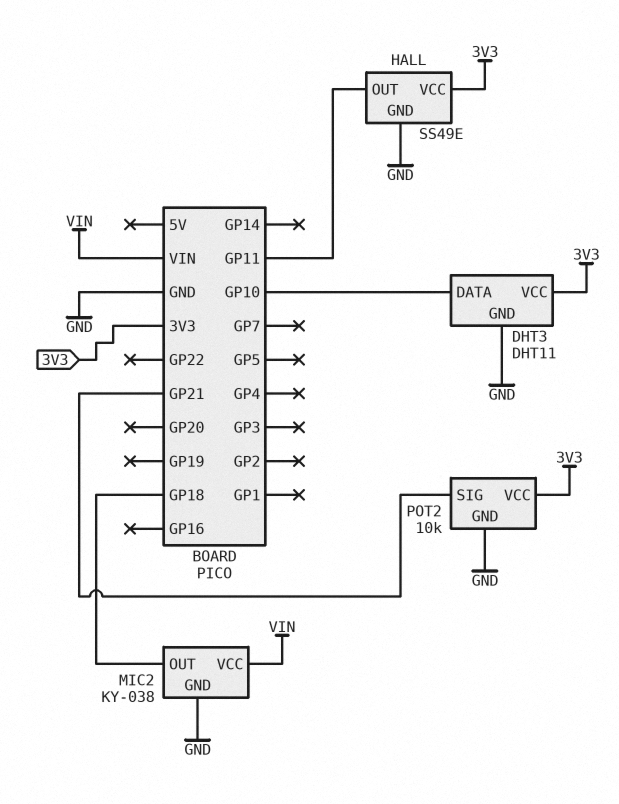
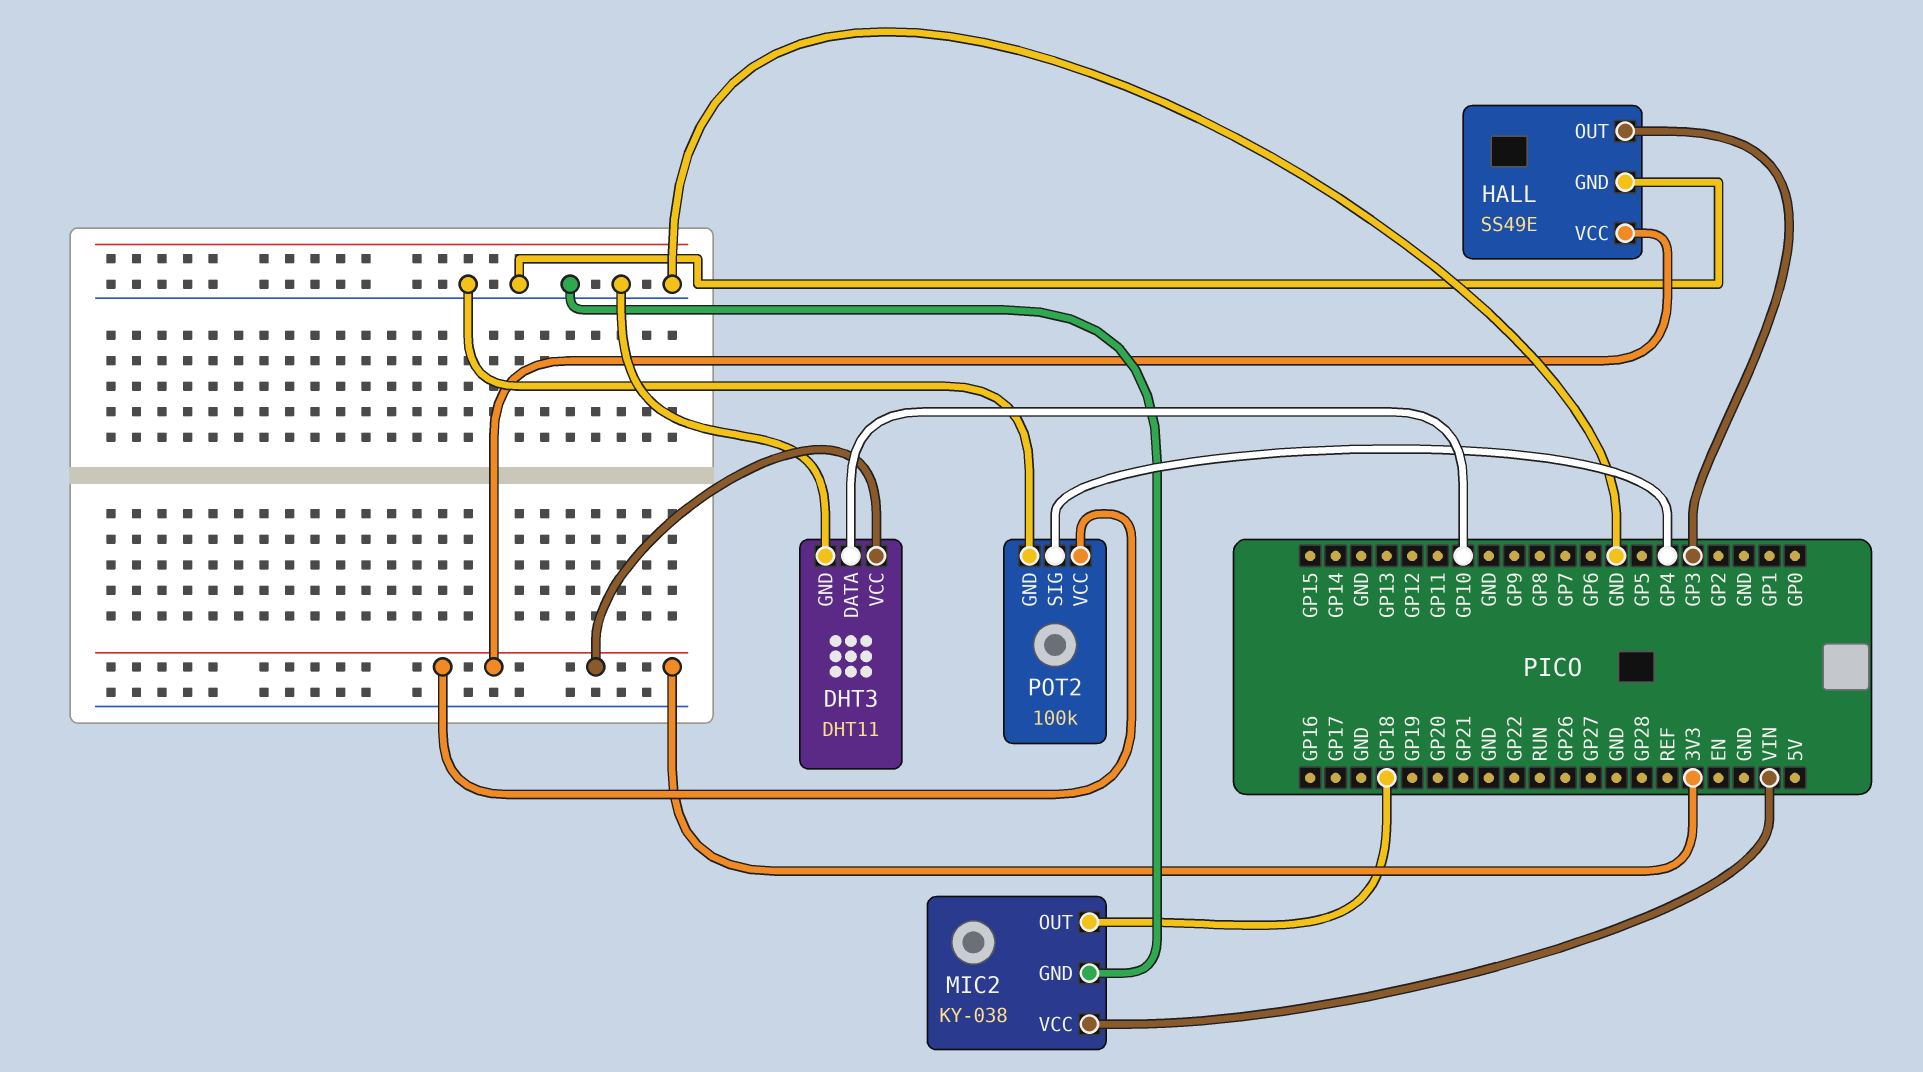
HALL pin OUT: GP11 -> GP3
POT2: 10k -> 100k
POT2 pin SIG: GP21 -> GP4

